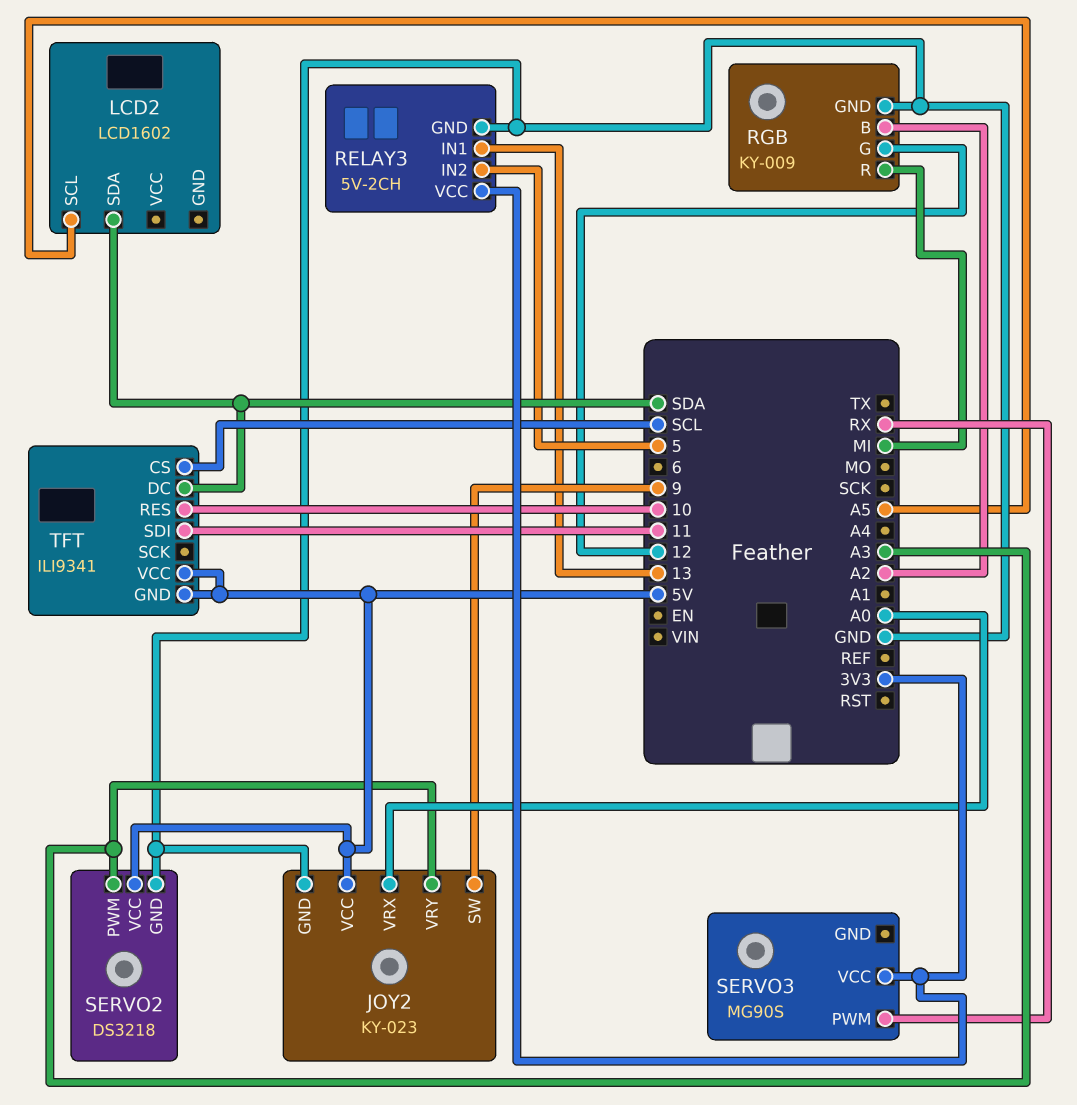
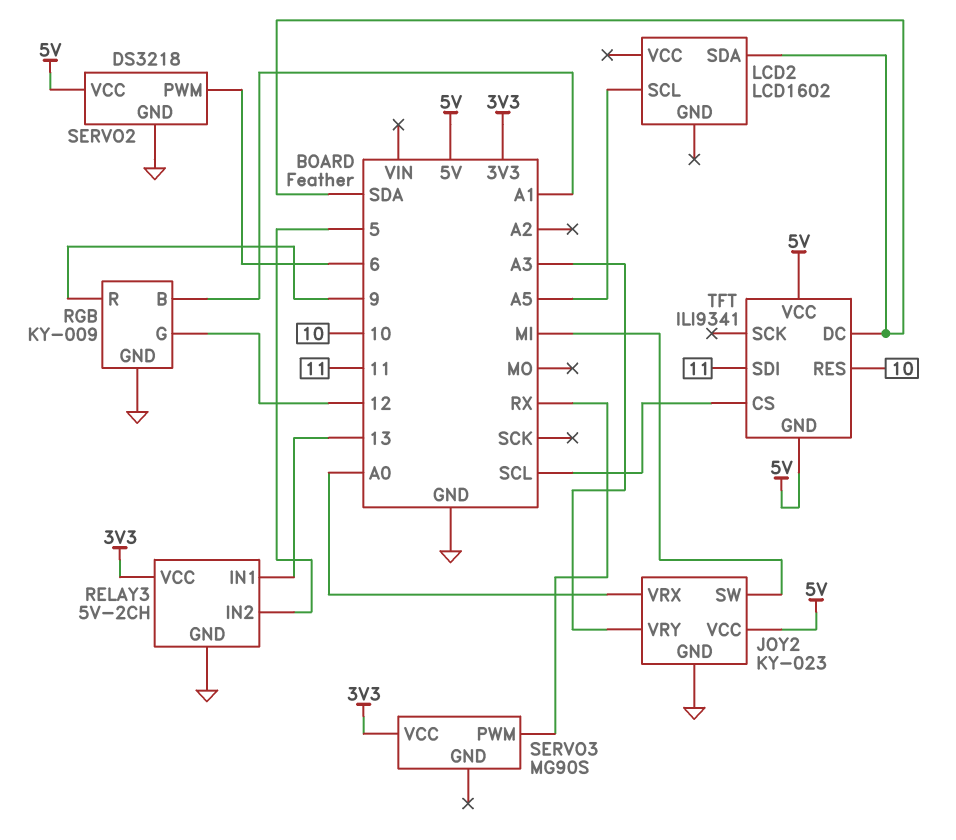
JOY2 pin SW: 9 -> MI
RGB pin B: A2 -> A1
RGB pin R: MI -> 9
SERVO2 pin PWM: A3 -> 6

